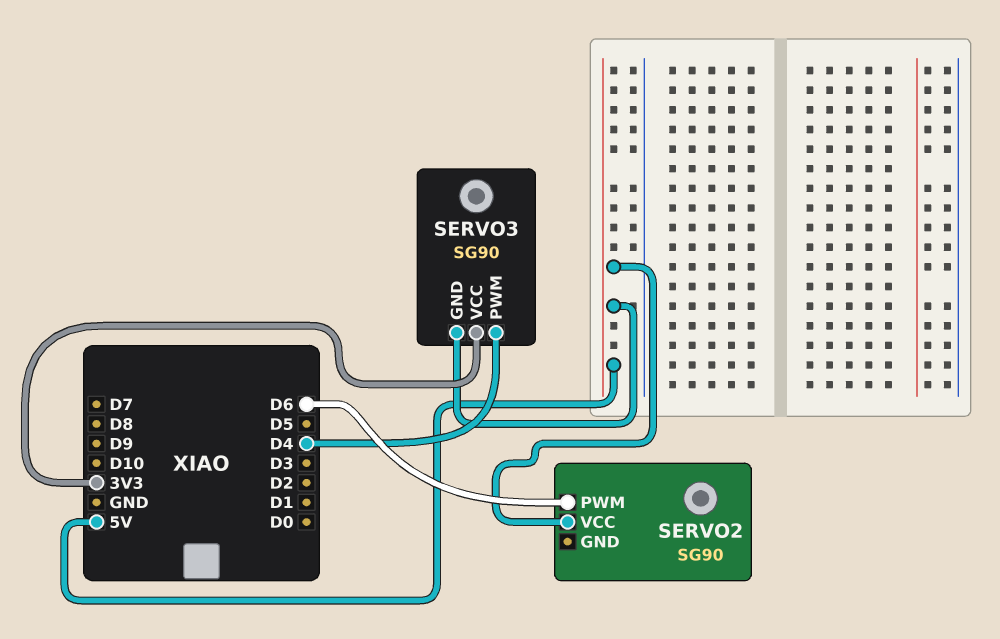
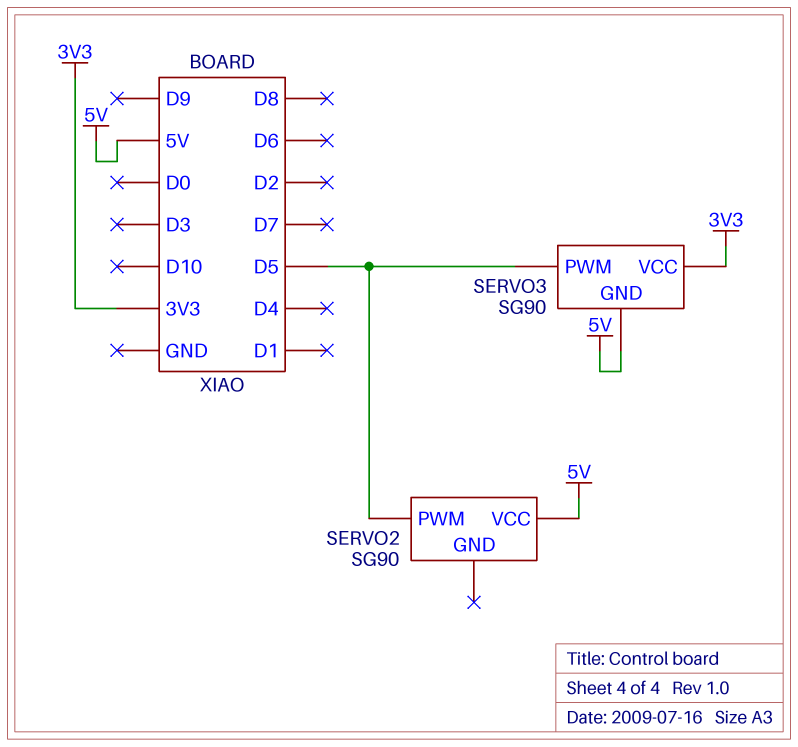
SERVO2 pin PWM: D6 -> D5
SERVO3 pin PWM: D4 -> D5

